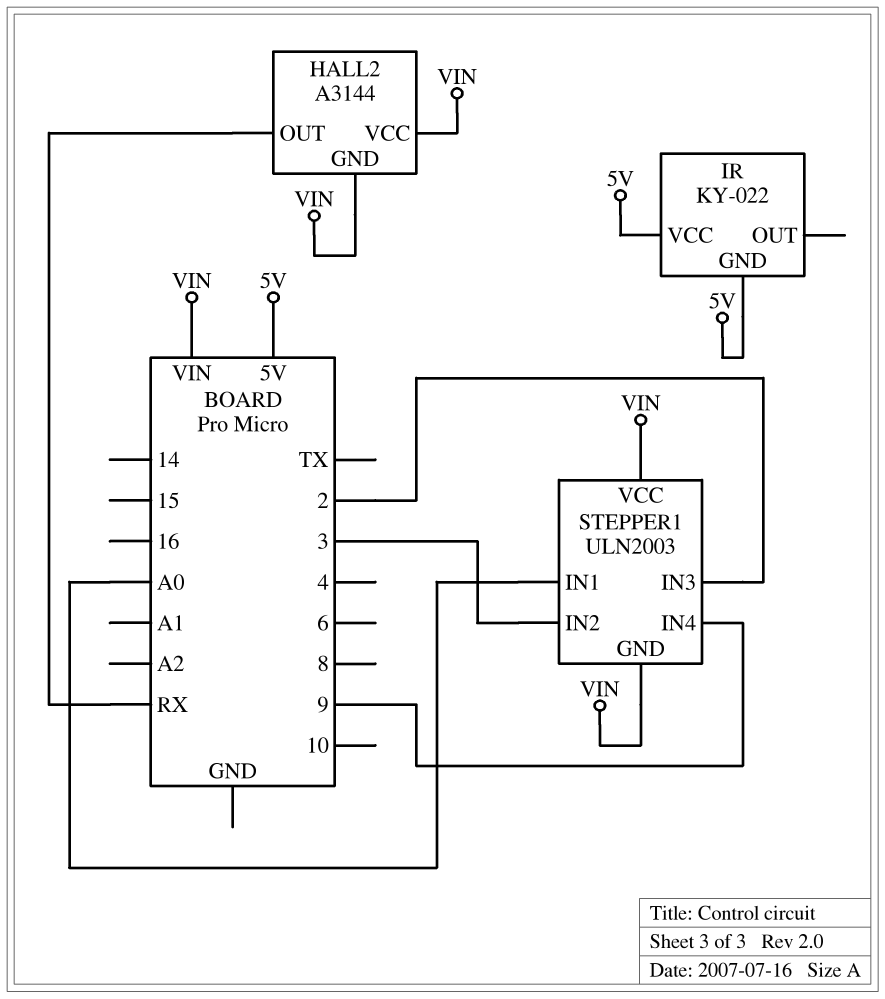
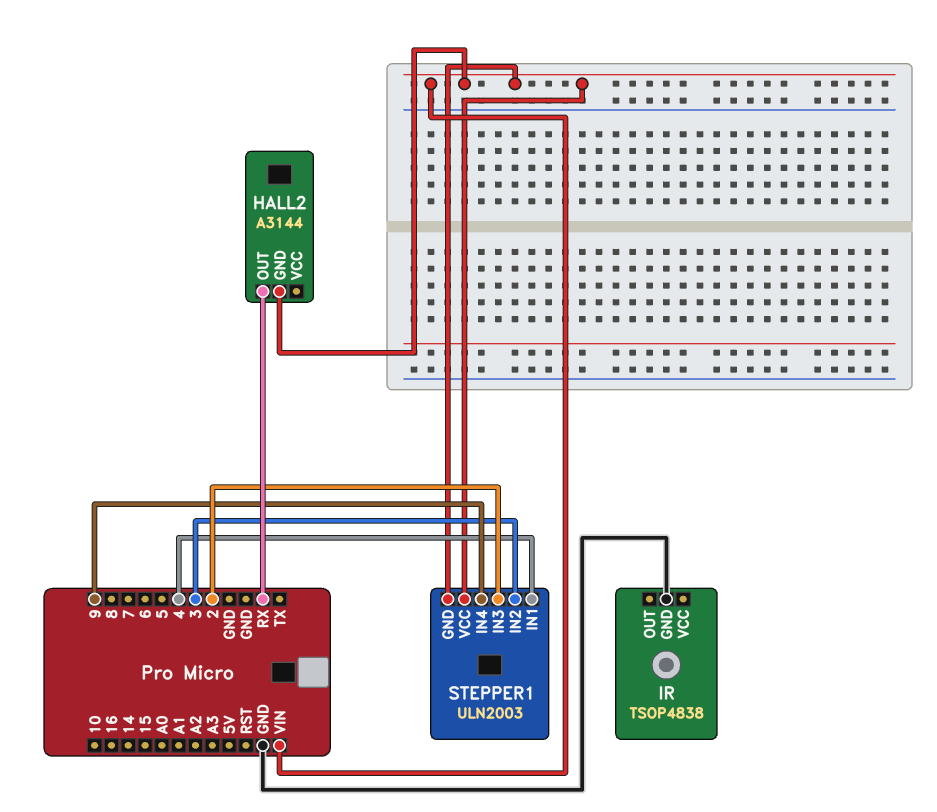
HALL2 pin VCC: VIN -> none
IR: KY-022 -> TSOP4838
IR pin GND: 5V -> GND
IR pin VCC: 5V -> none
STEPPER1 pin IN1: A0 -> 4

